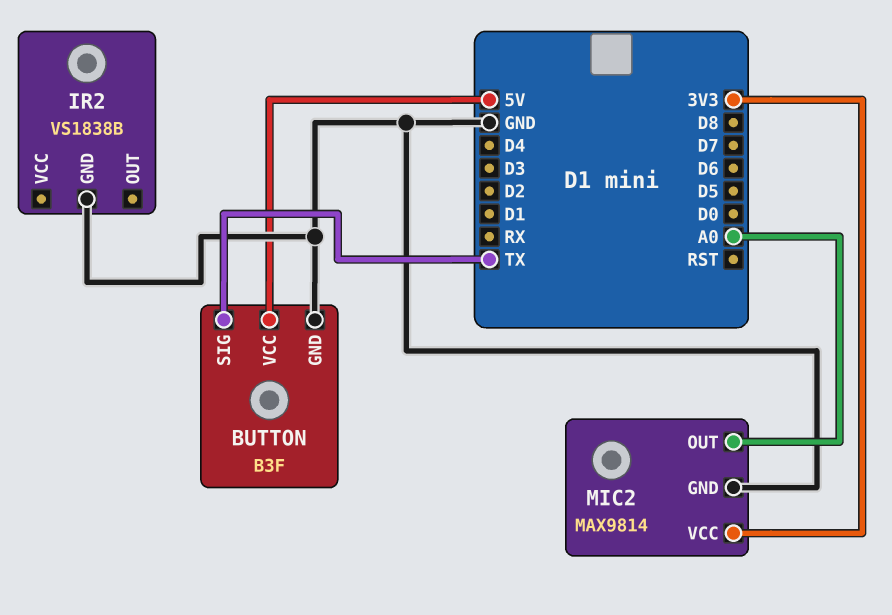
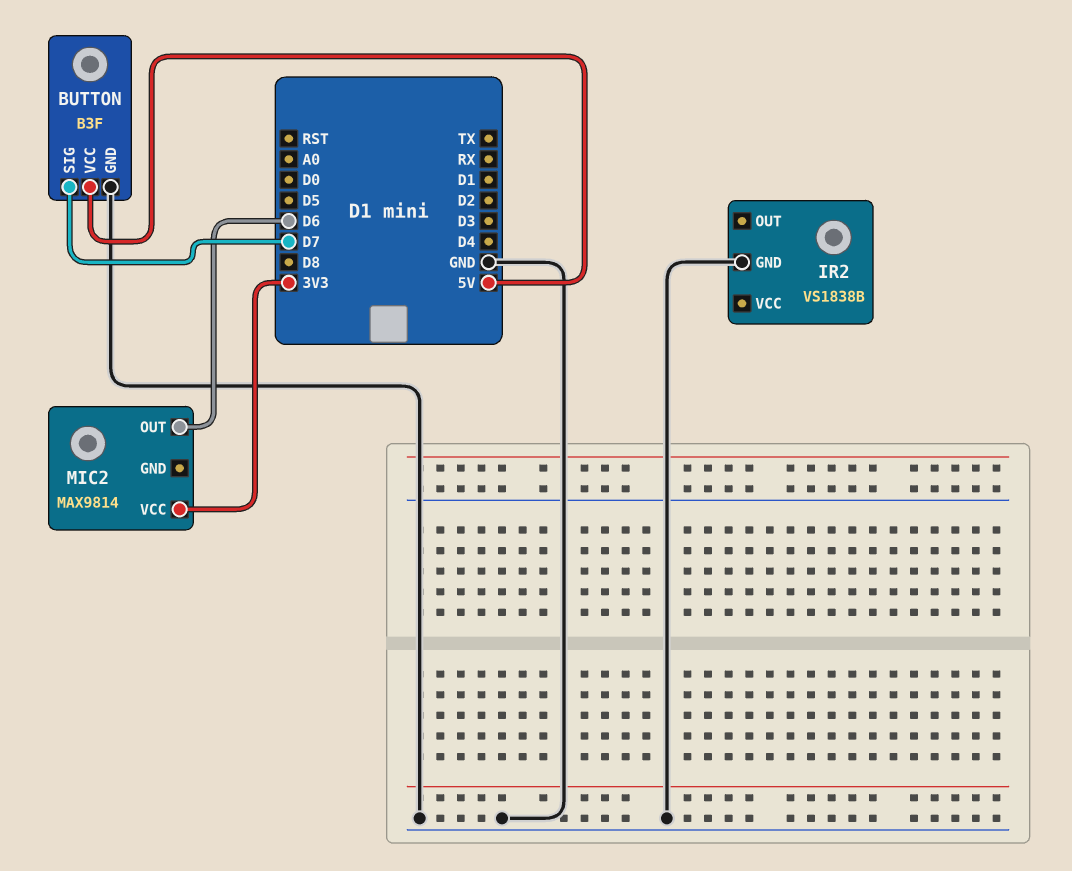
BUTTON pin SIG: TX -> D7
MIC2 pin GND: GND -> none
MIC2 pin OUT: A0 -> D6

